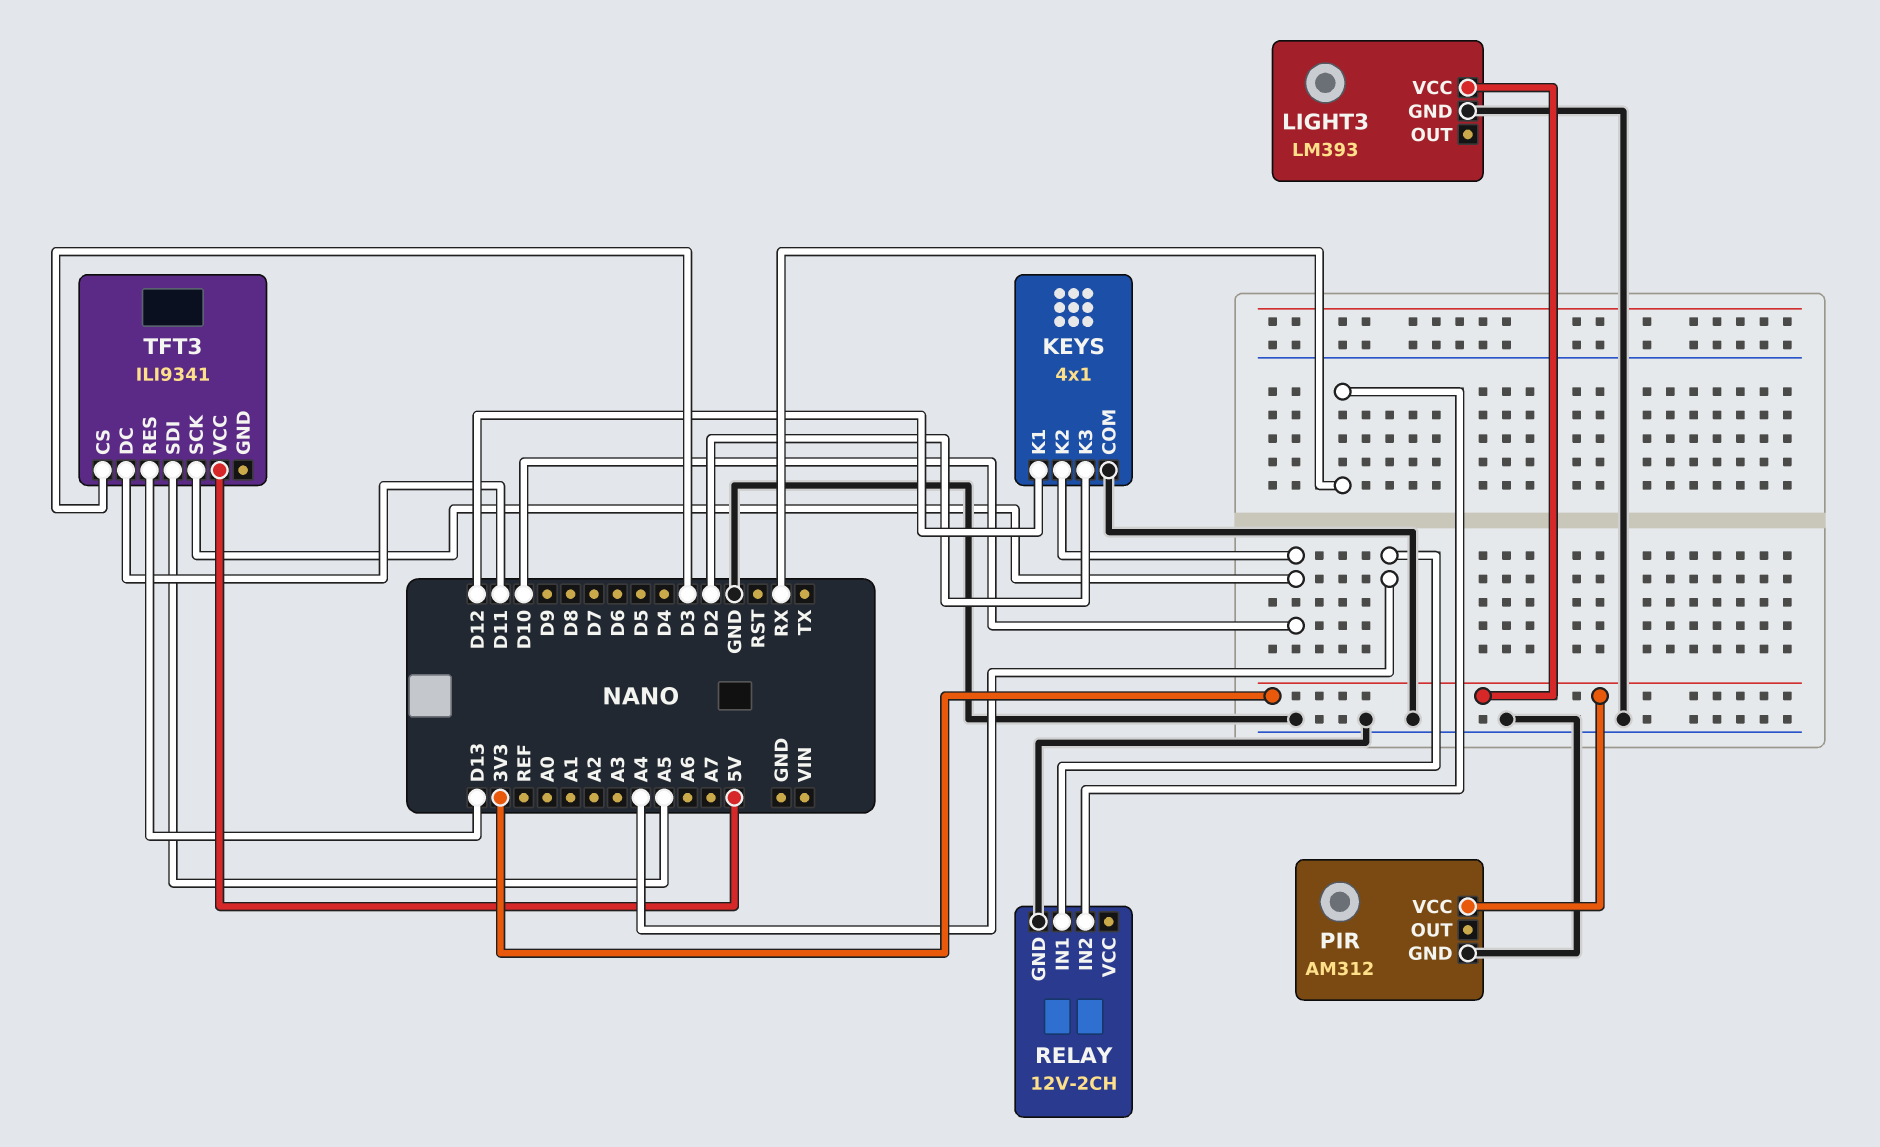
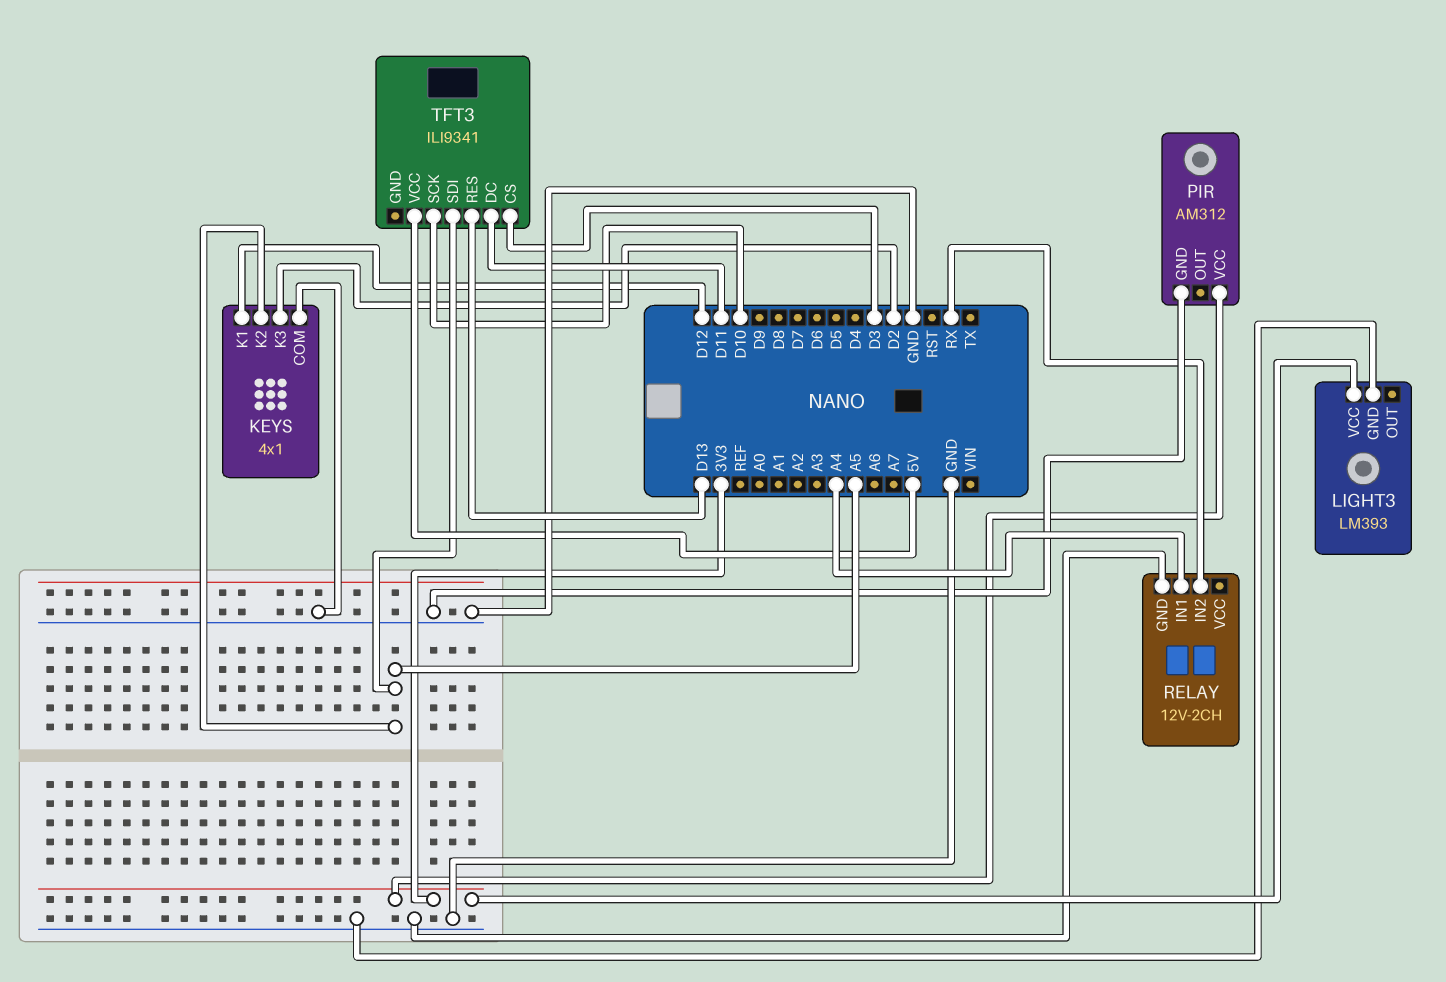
KEYS pin K2: D10 -> A5

